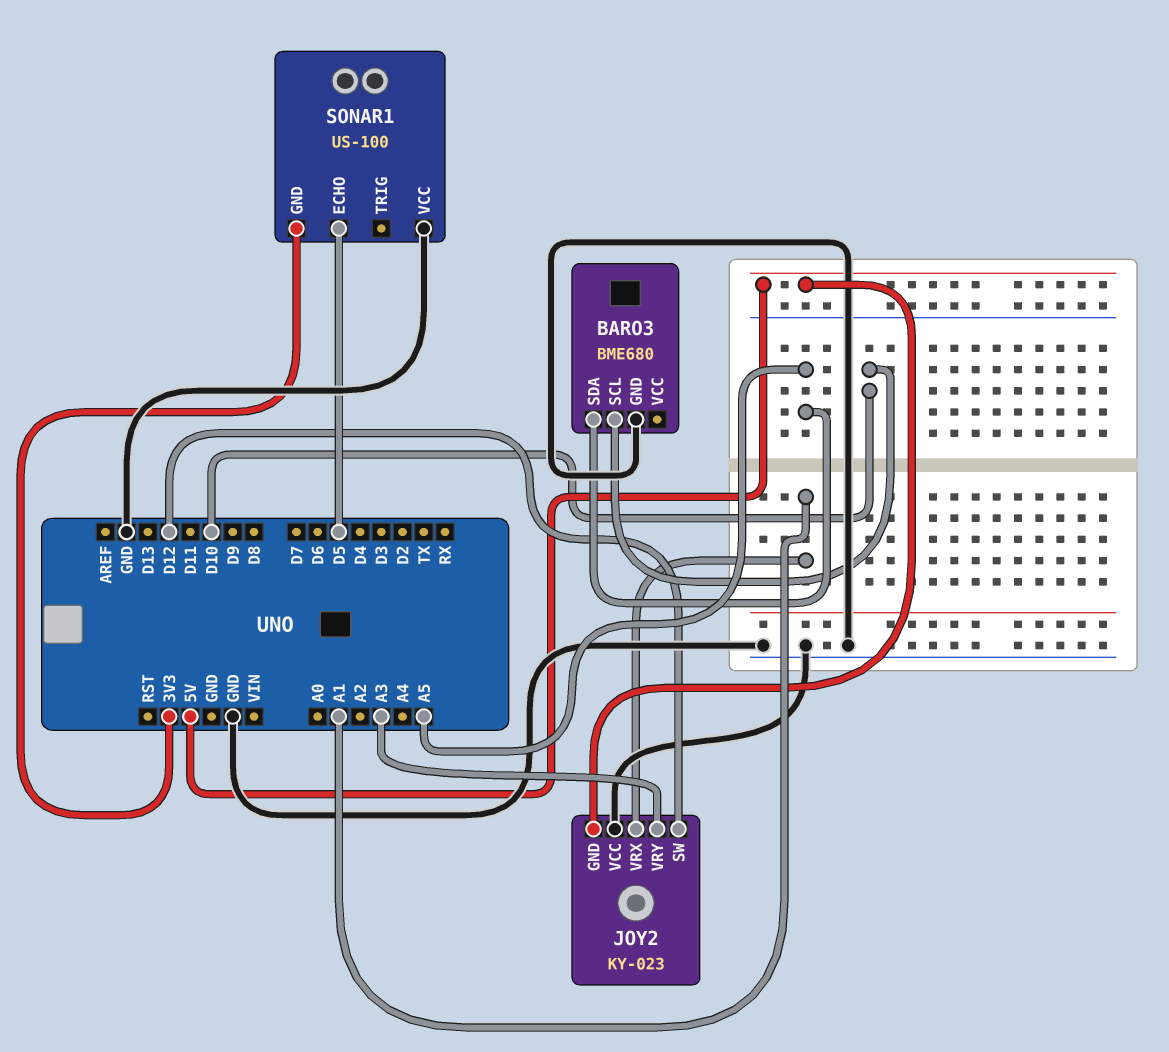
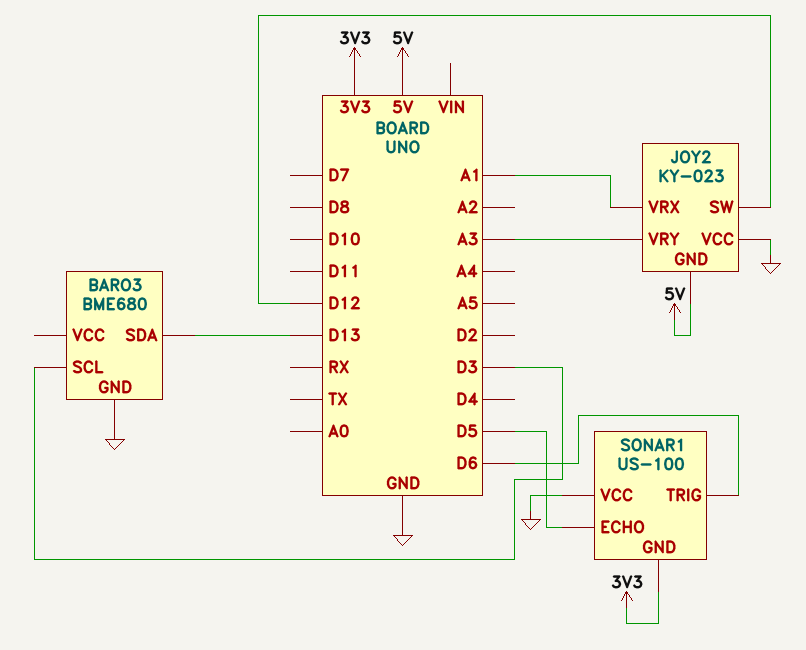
BARO3 pin SCL: D10 -> D3
BARO3 pin SDA: A5 -> D13
SONAR1 pin TRIG: none -> D6

